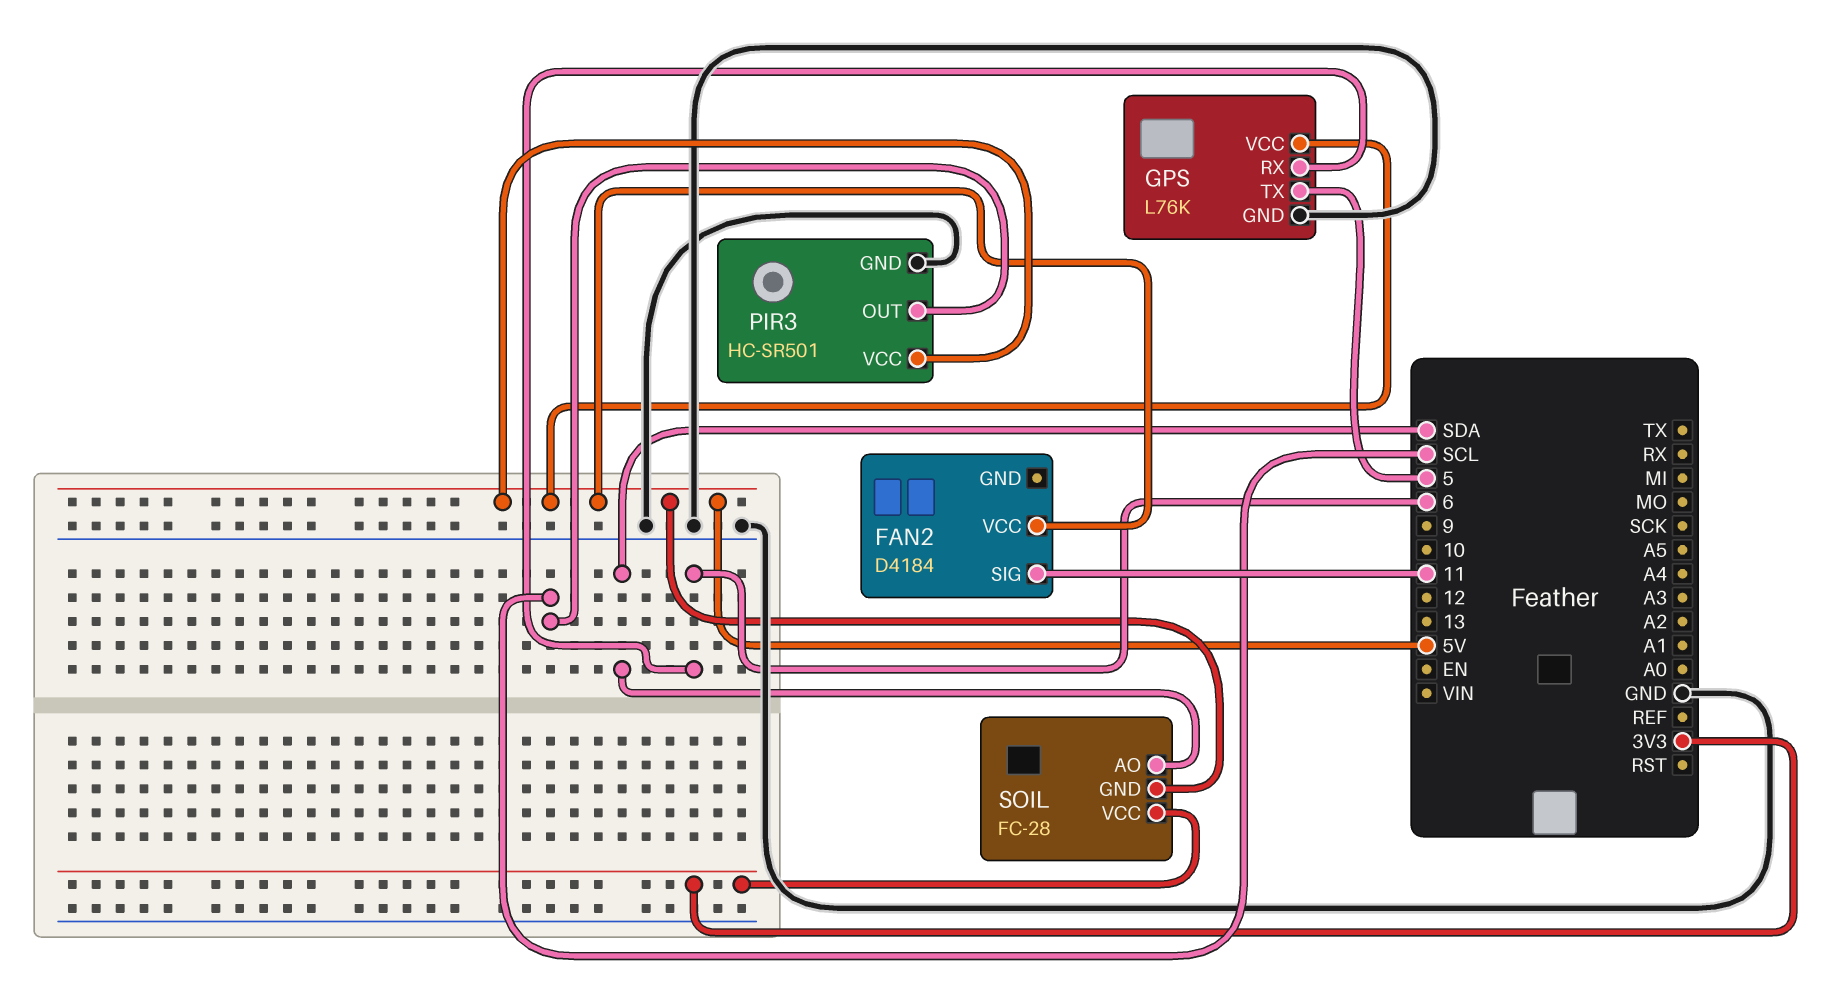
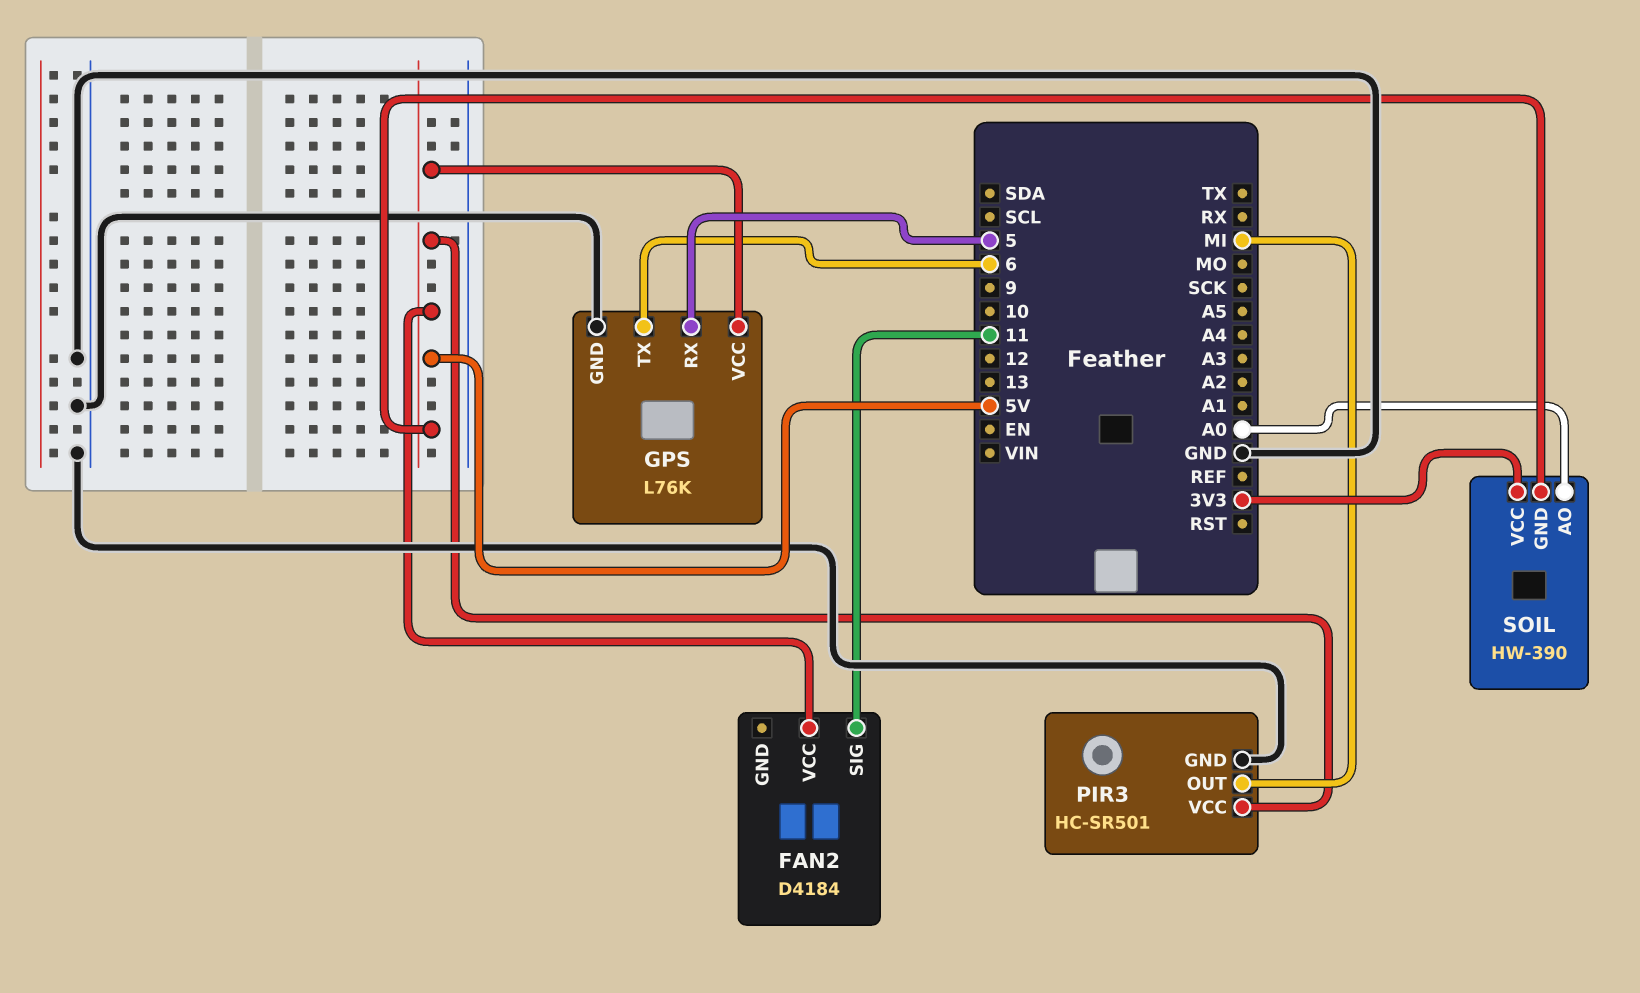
GPS pin RX: 6 -> 5
GPS pin TX: 5 -> 6
PIR3 pin OUT: SCL -> MI
SOIL: FC-28 -> HW-390
SOIL pin AO: SDA -> A0

